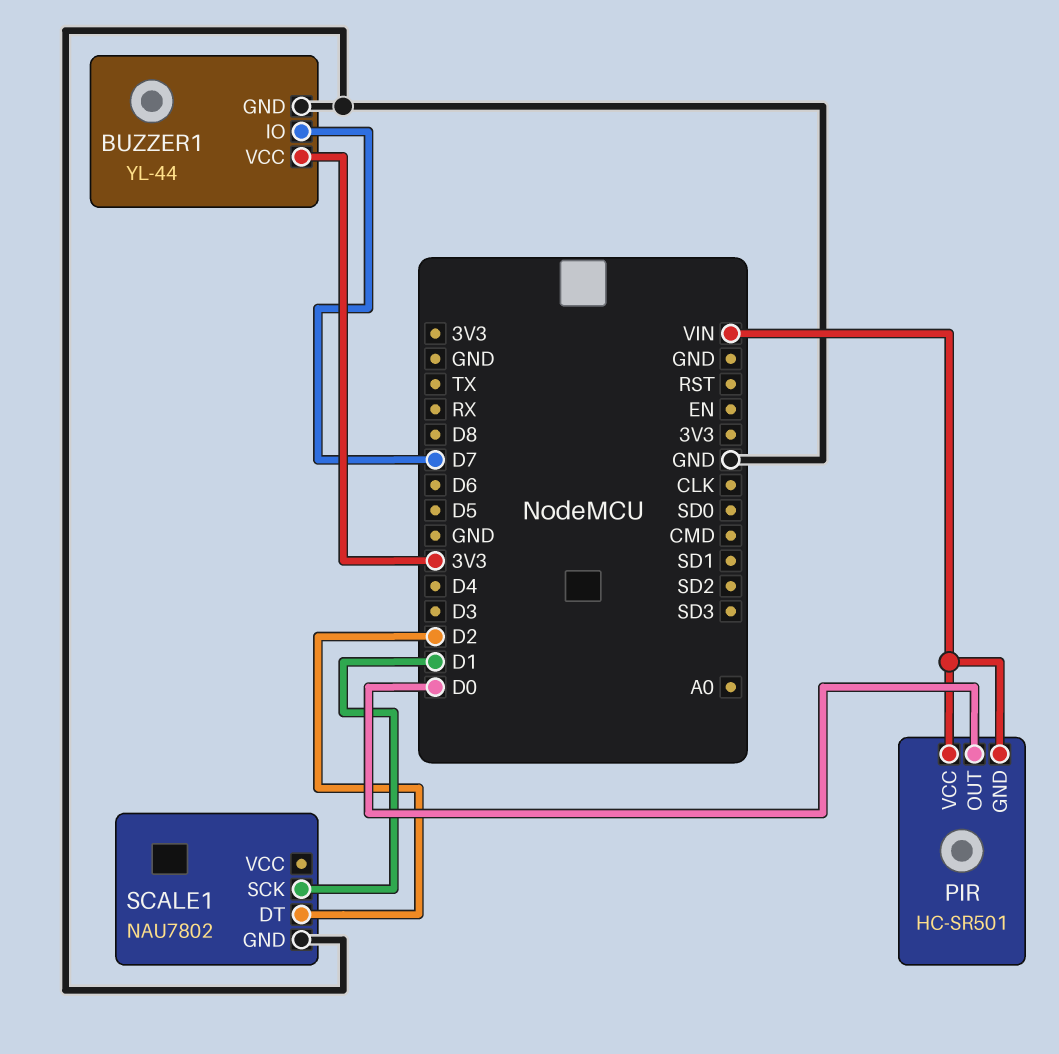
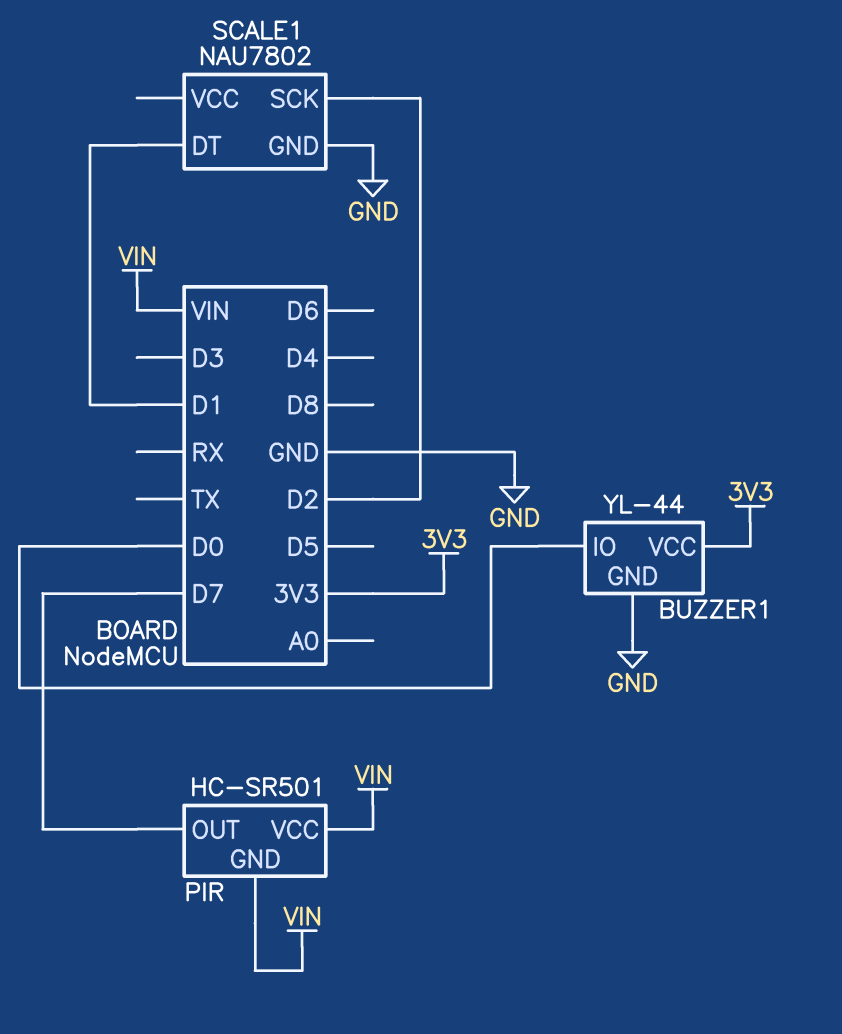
BUZZER1 pin IO: D7 -> D0
PIR pin OUT: D0 -> D7
SCALE1 pin DT: D2 -> D1
SCALE1 pin SCK: D1 -> D2

